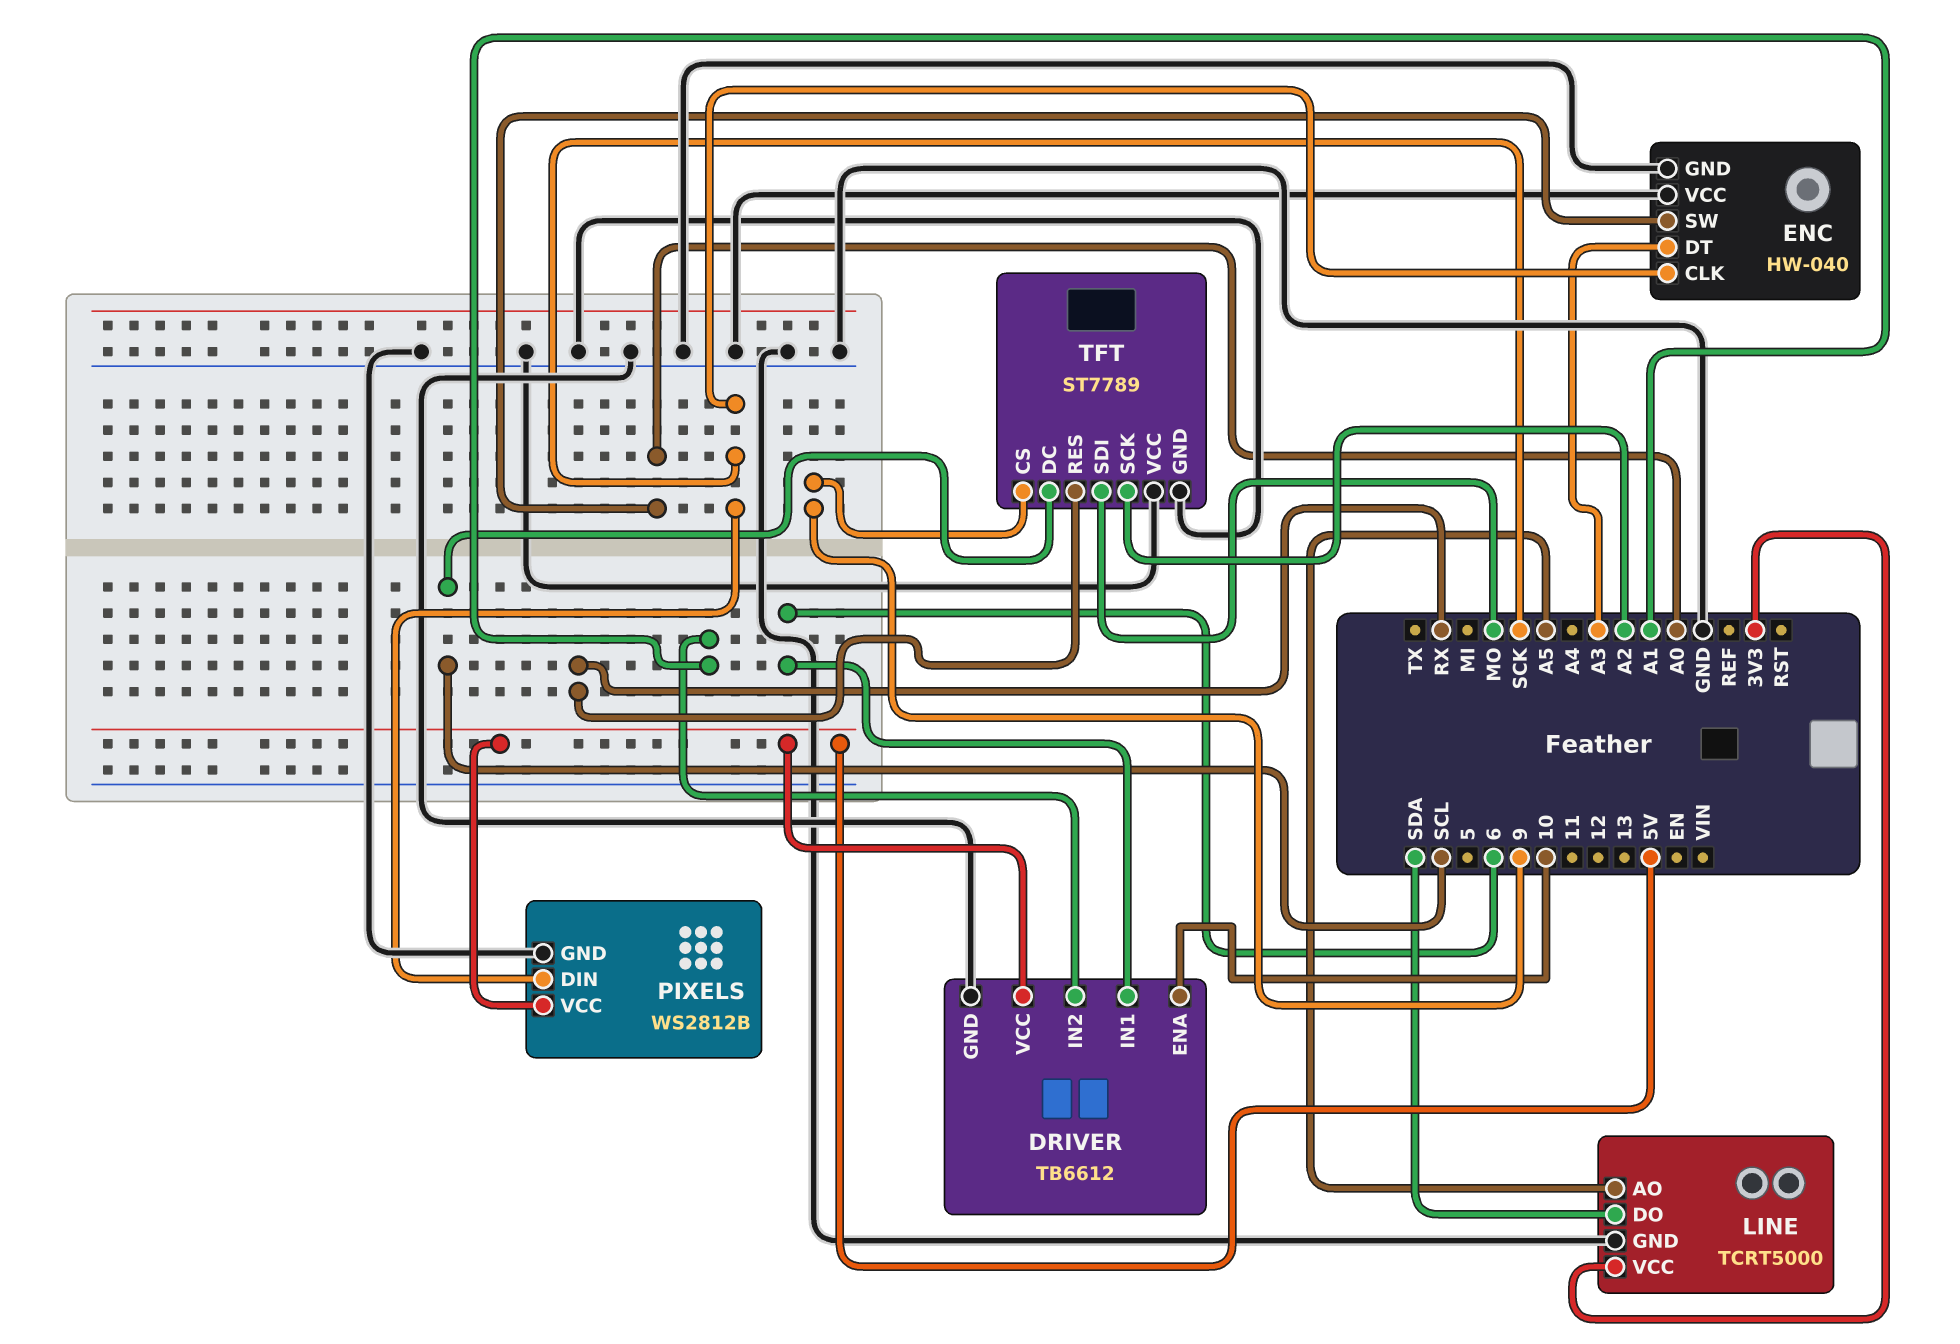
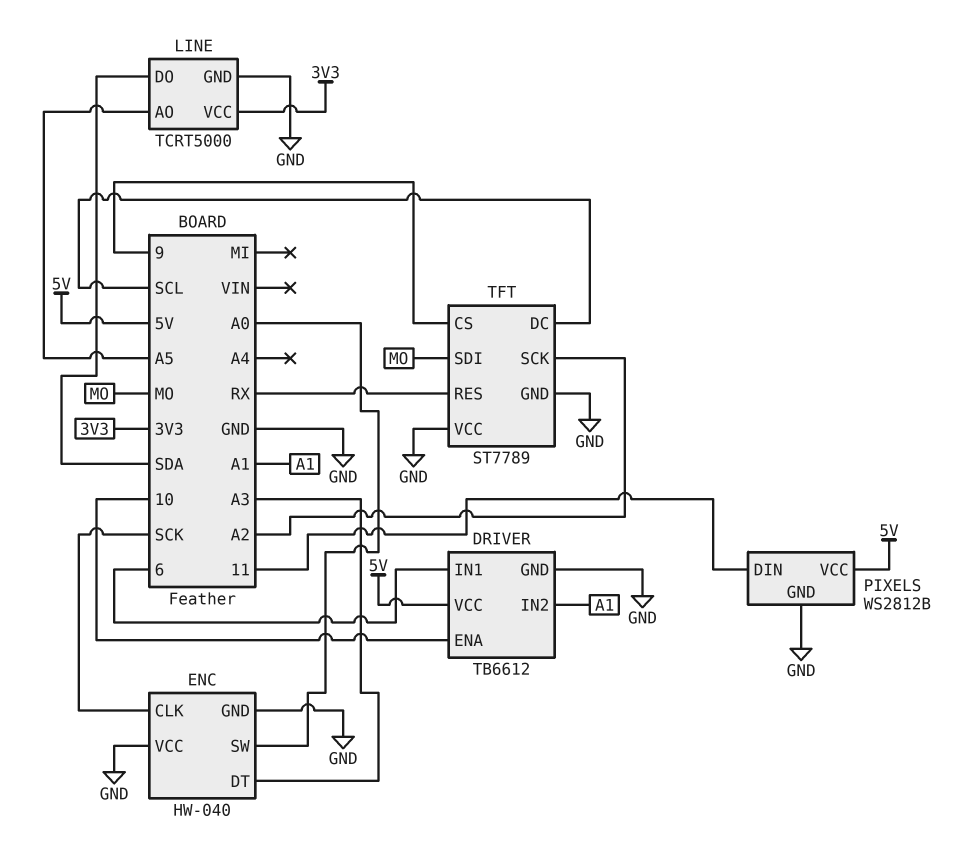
PIXELS pin DIN: SCK -> 11

